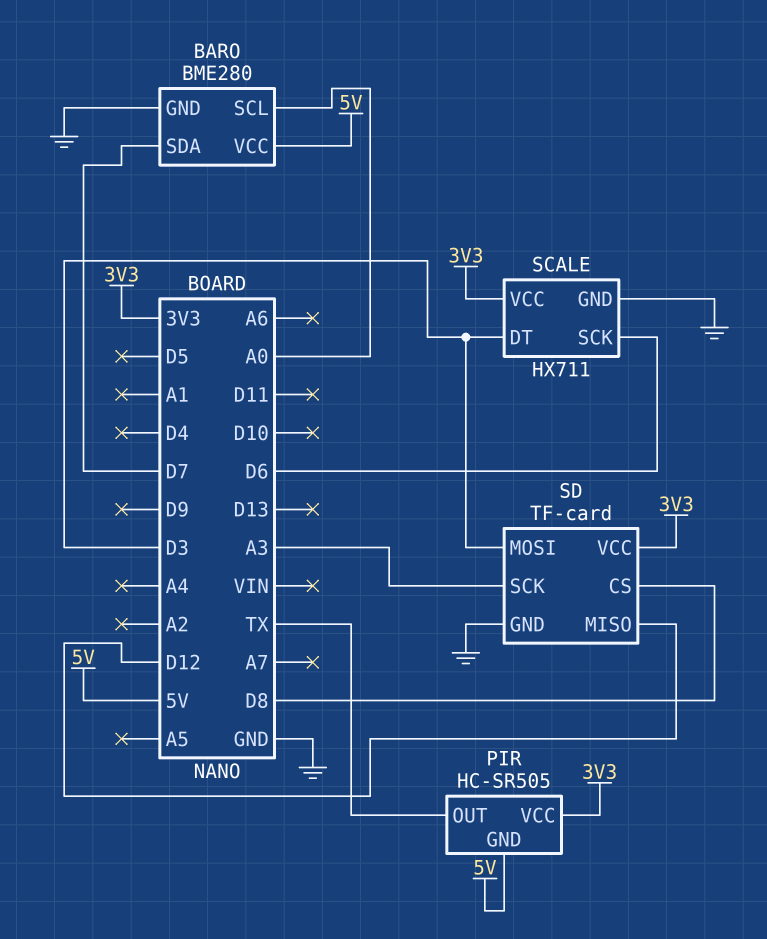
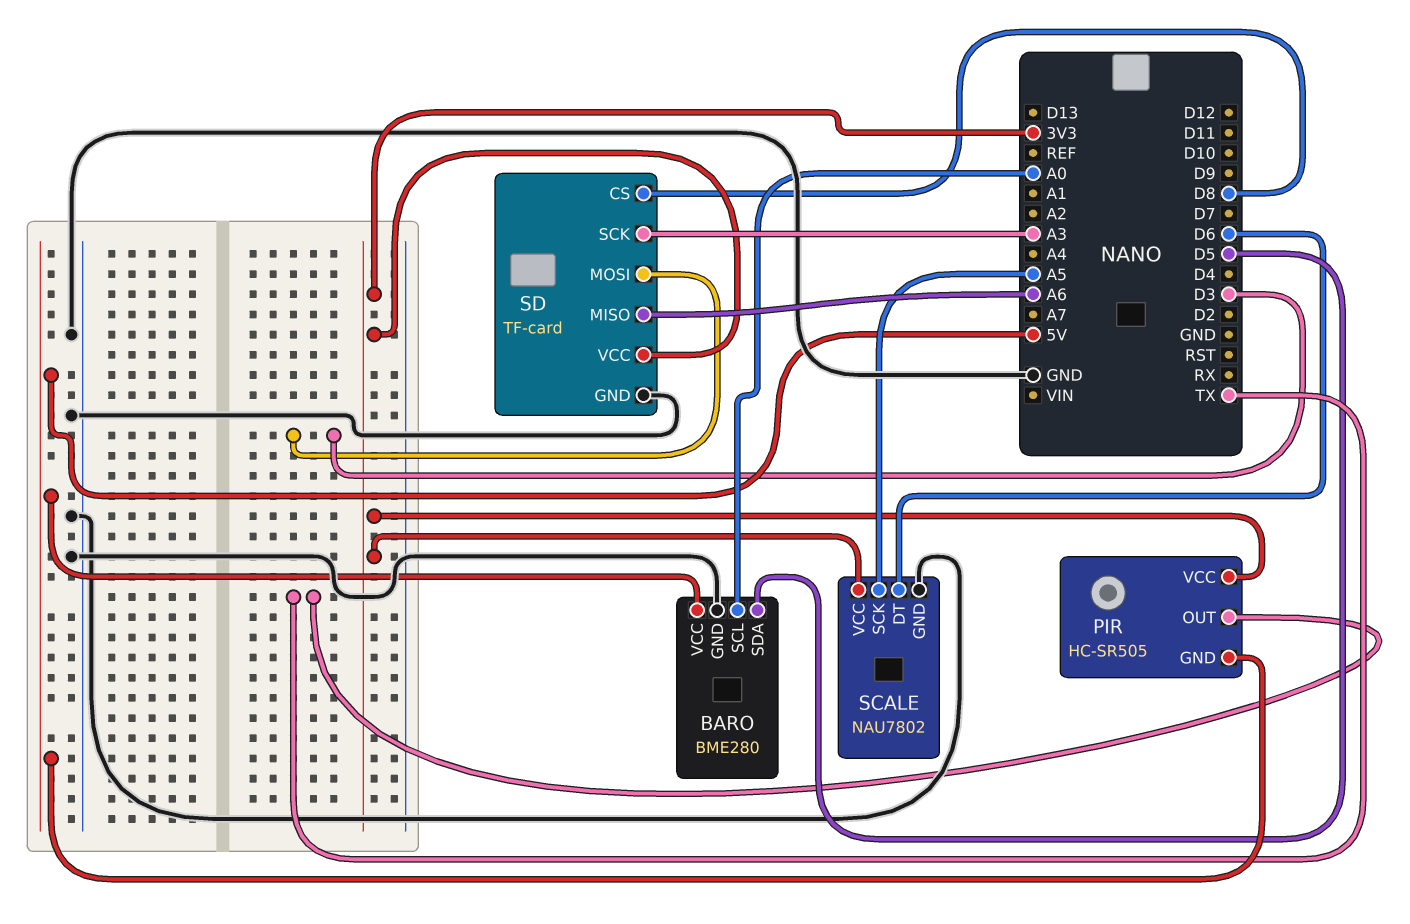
BARO pin SDA: D7 -> D5
SCALE: HX711 -> NAU7802
SCALE pin DT: D3 -> D6
SCALE pin SCK: D6 -> A5
SD pin MISO: D12 -> A6

